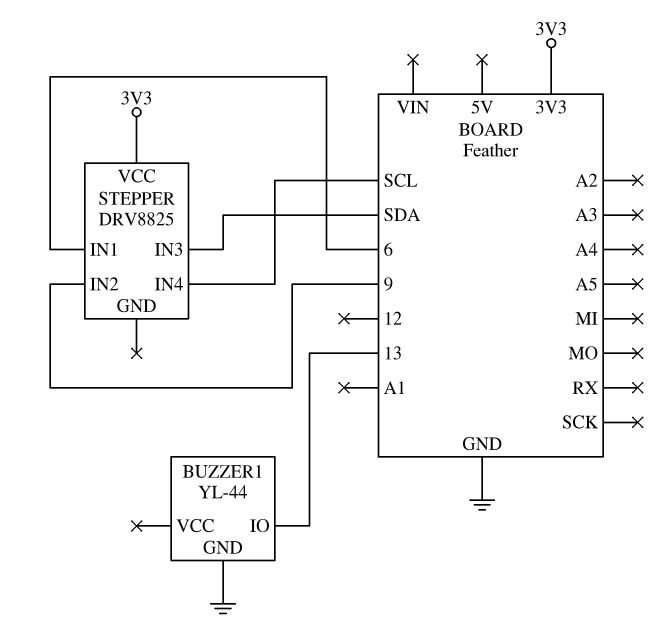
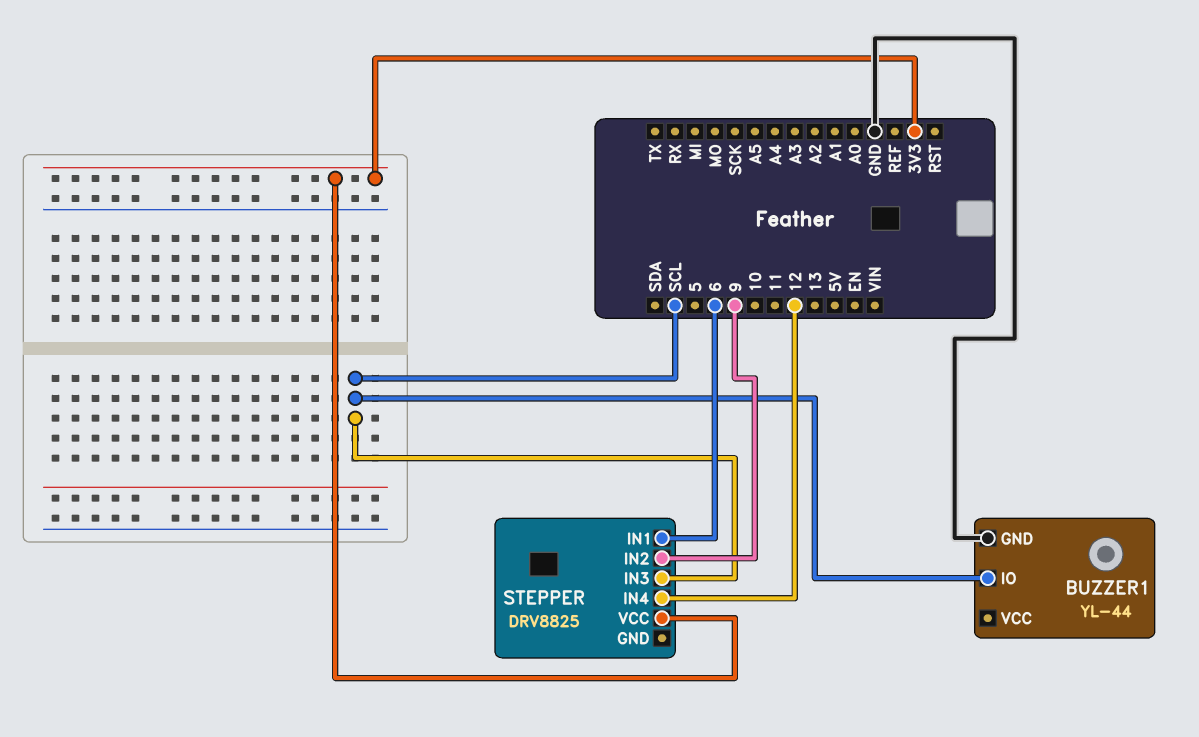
BUZZER1 pin IO: 13 -> SCL
STEPPER pin IN3: SDA -> SCL
STEPPER pin IN4: SCL -> 12

